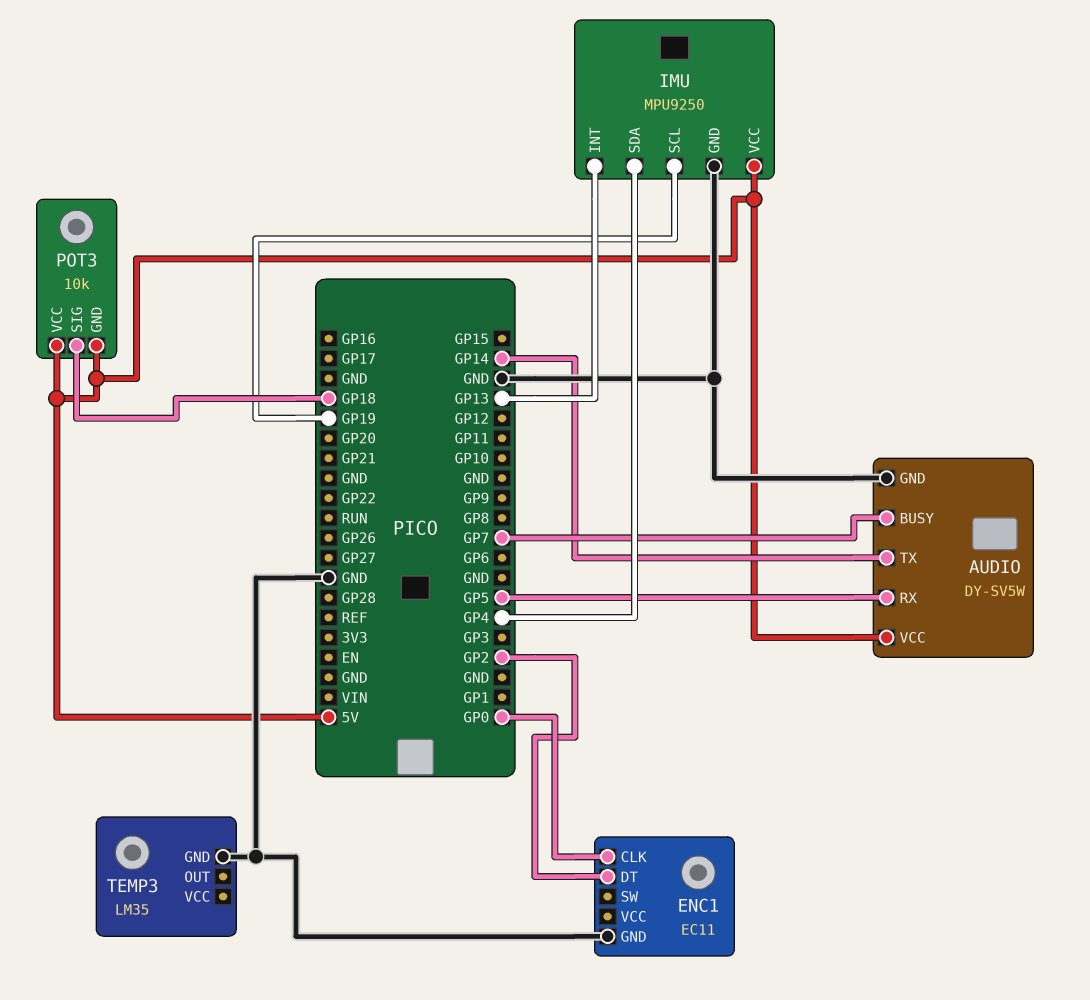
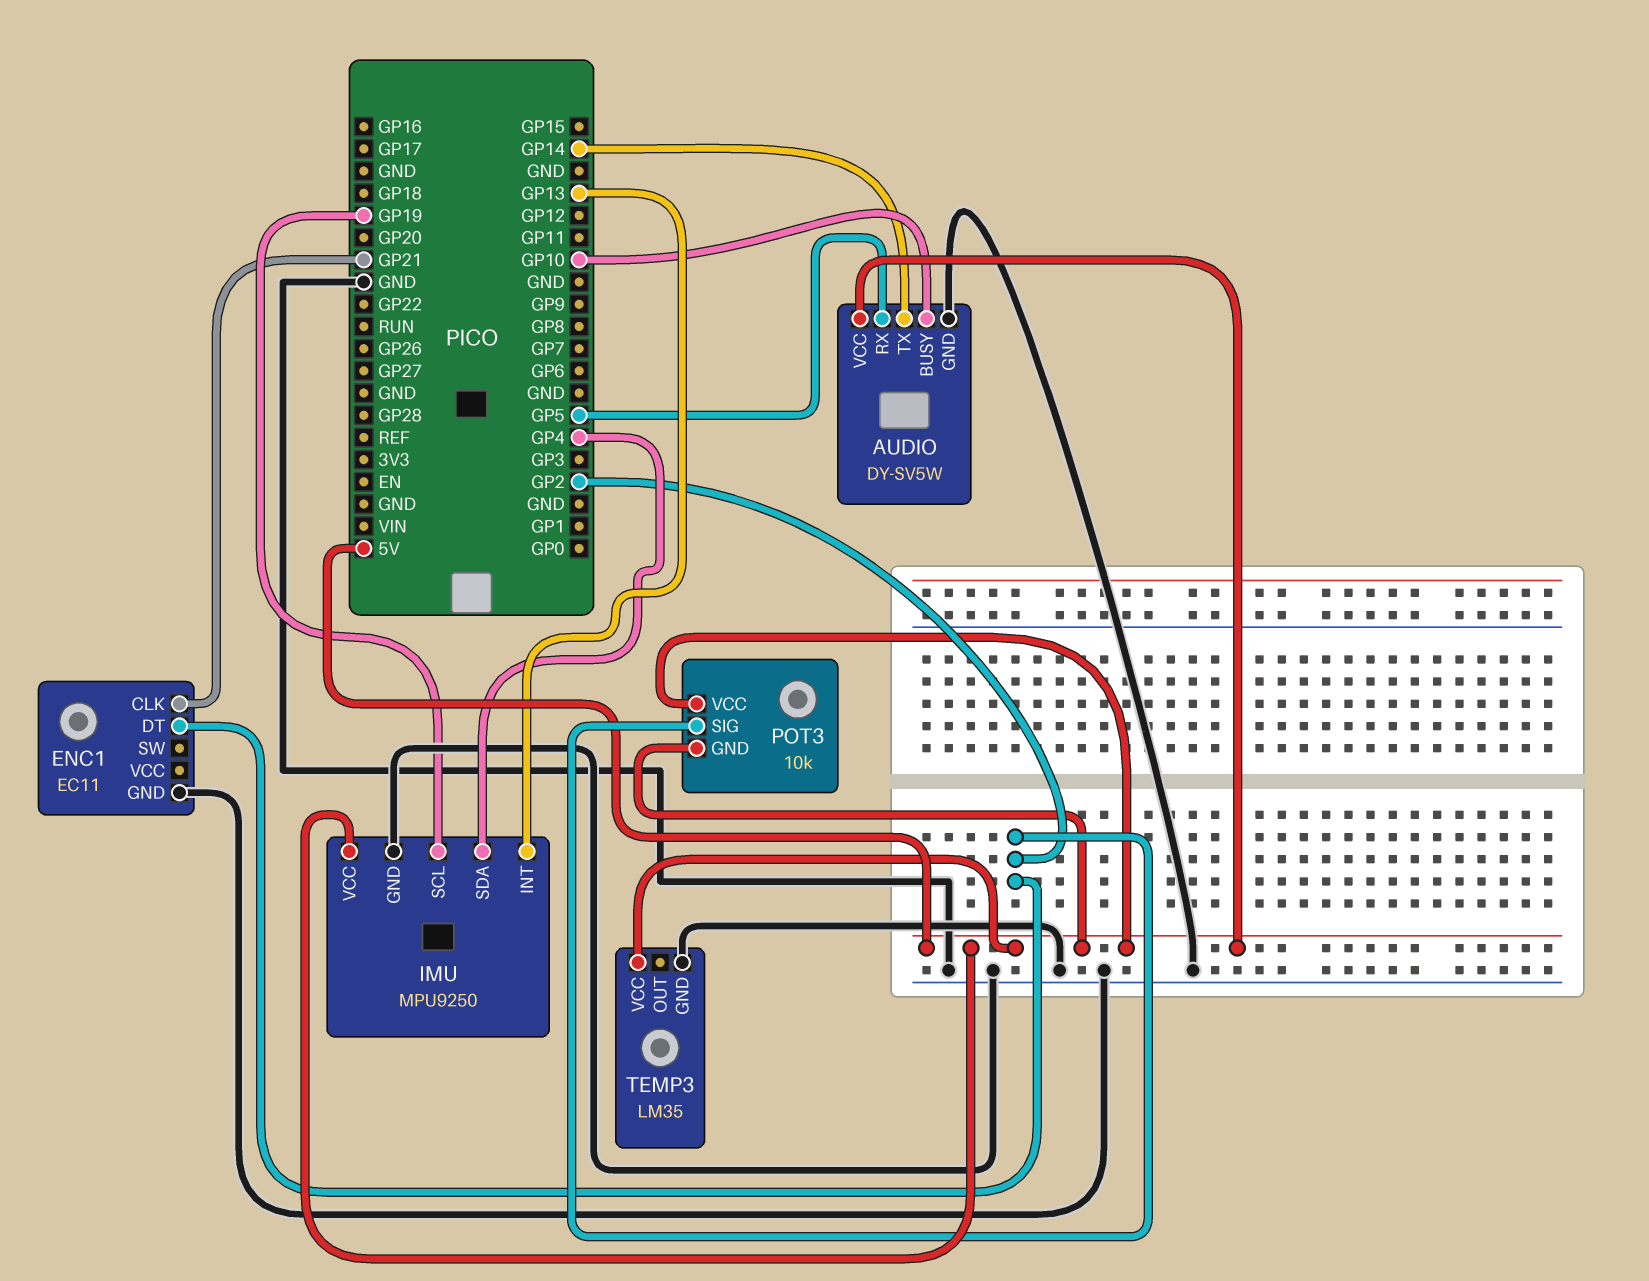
AUDIO pin BUSY: GP7 -> GP10
ENC1 pin CLK: GP0 -> GP21
POT3 pin SIG: GP18 -> GP2
TEMP3 pin VCC: none -> 5V

